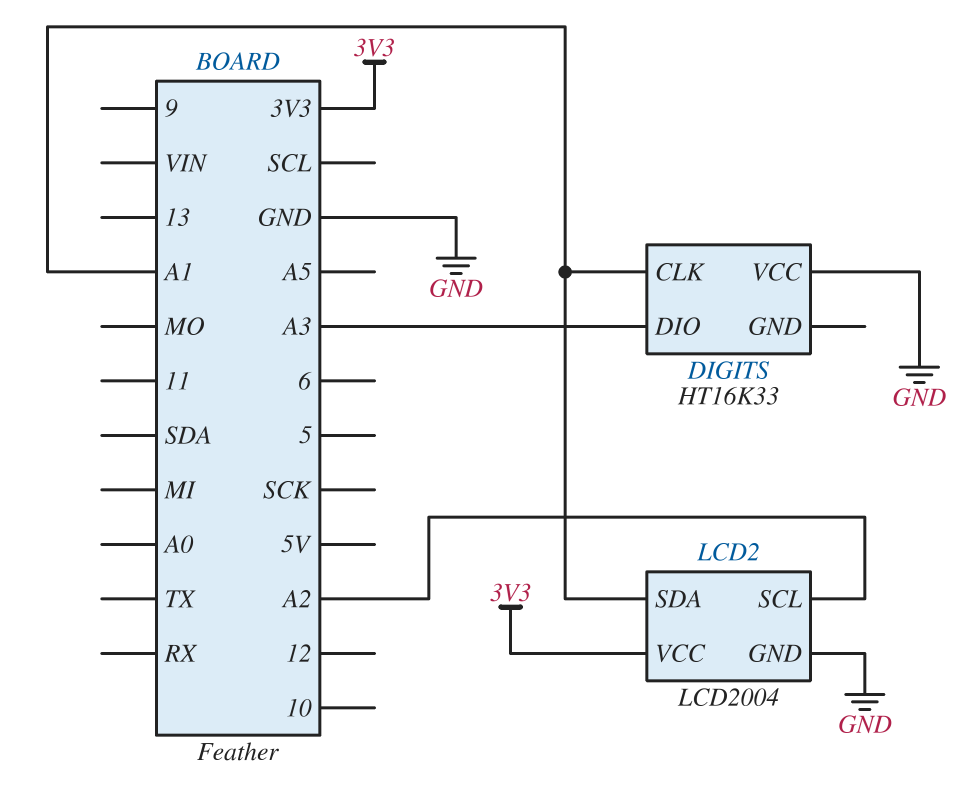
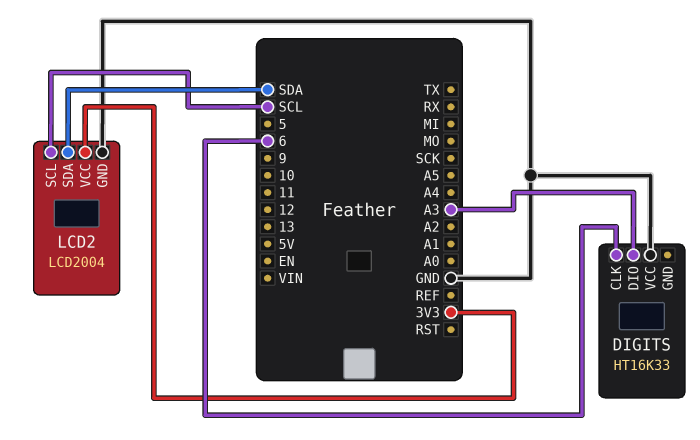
DIGITS pin CLK: A1 -> 6
LCD2 pin SCL: A2 -> SCL
LCD2 pin SDA: A1 -> SDA

